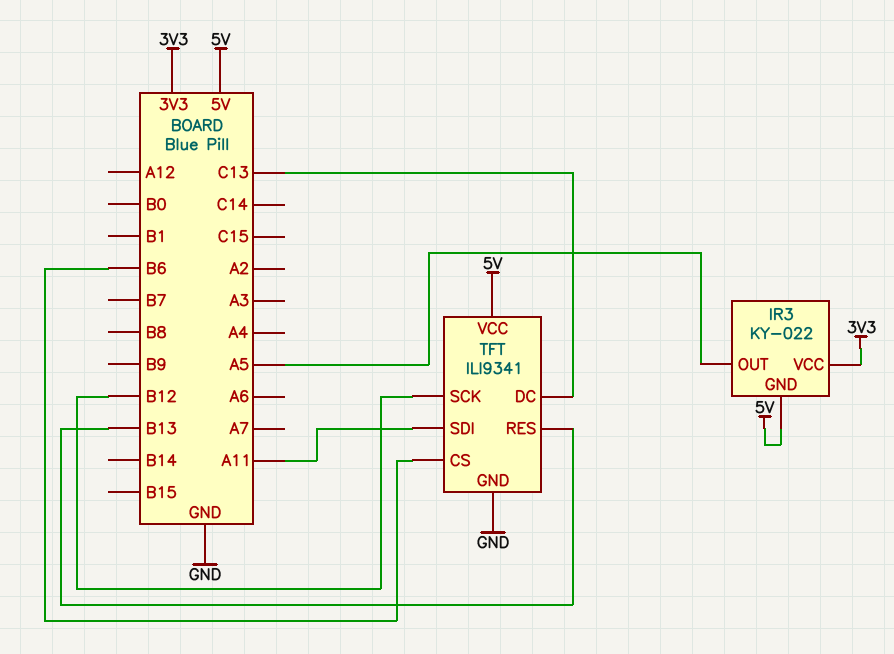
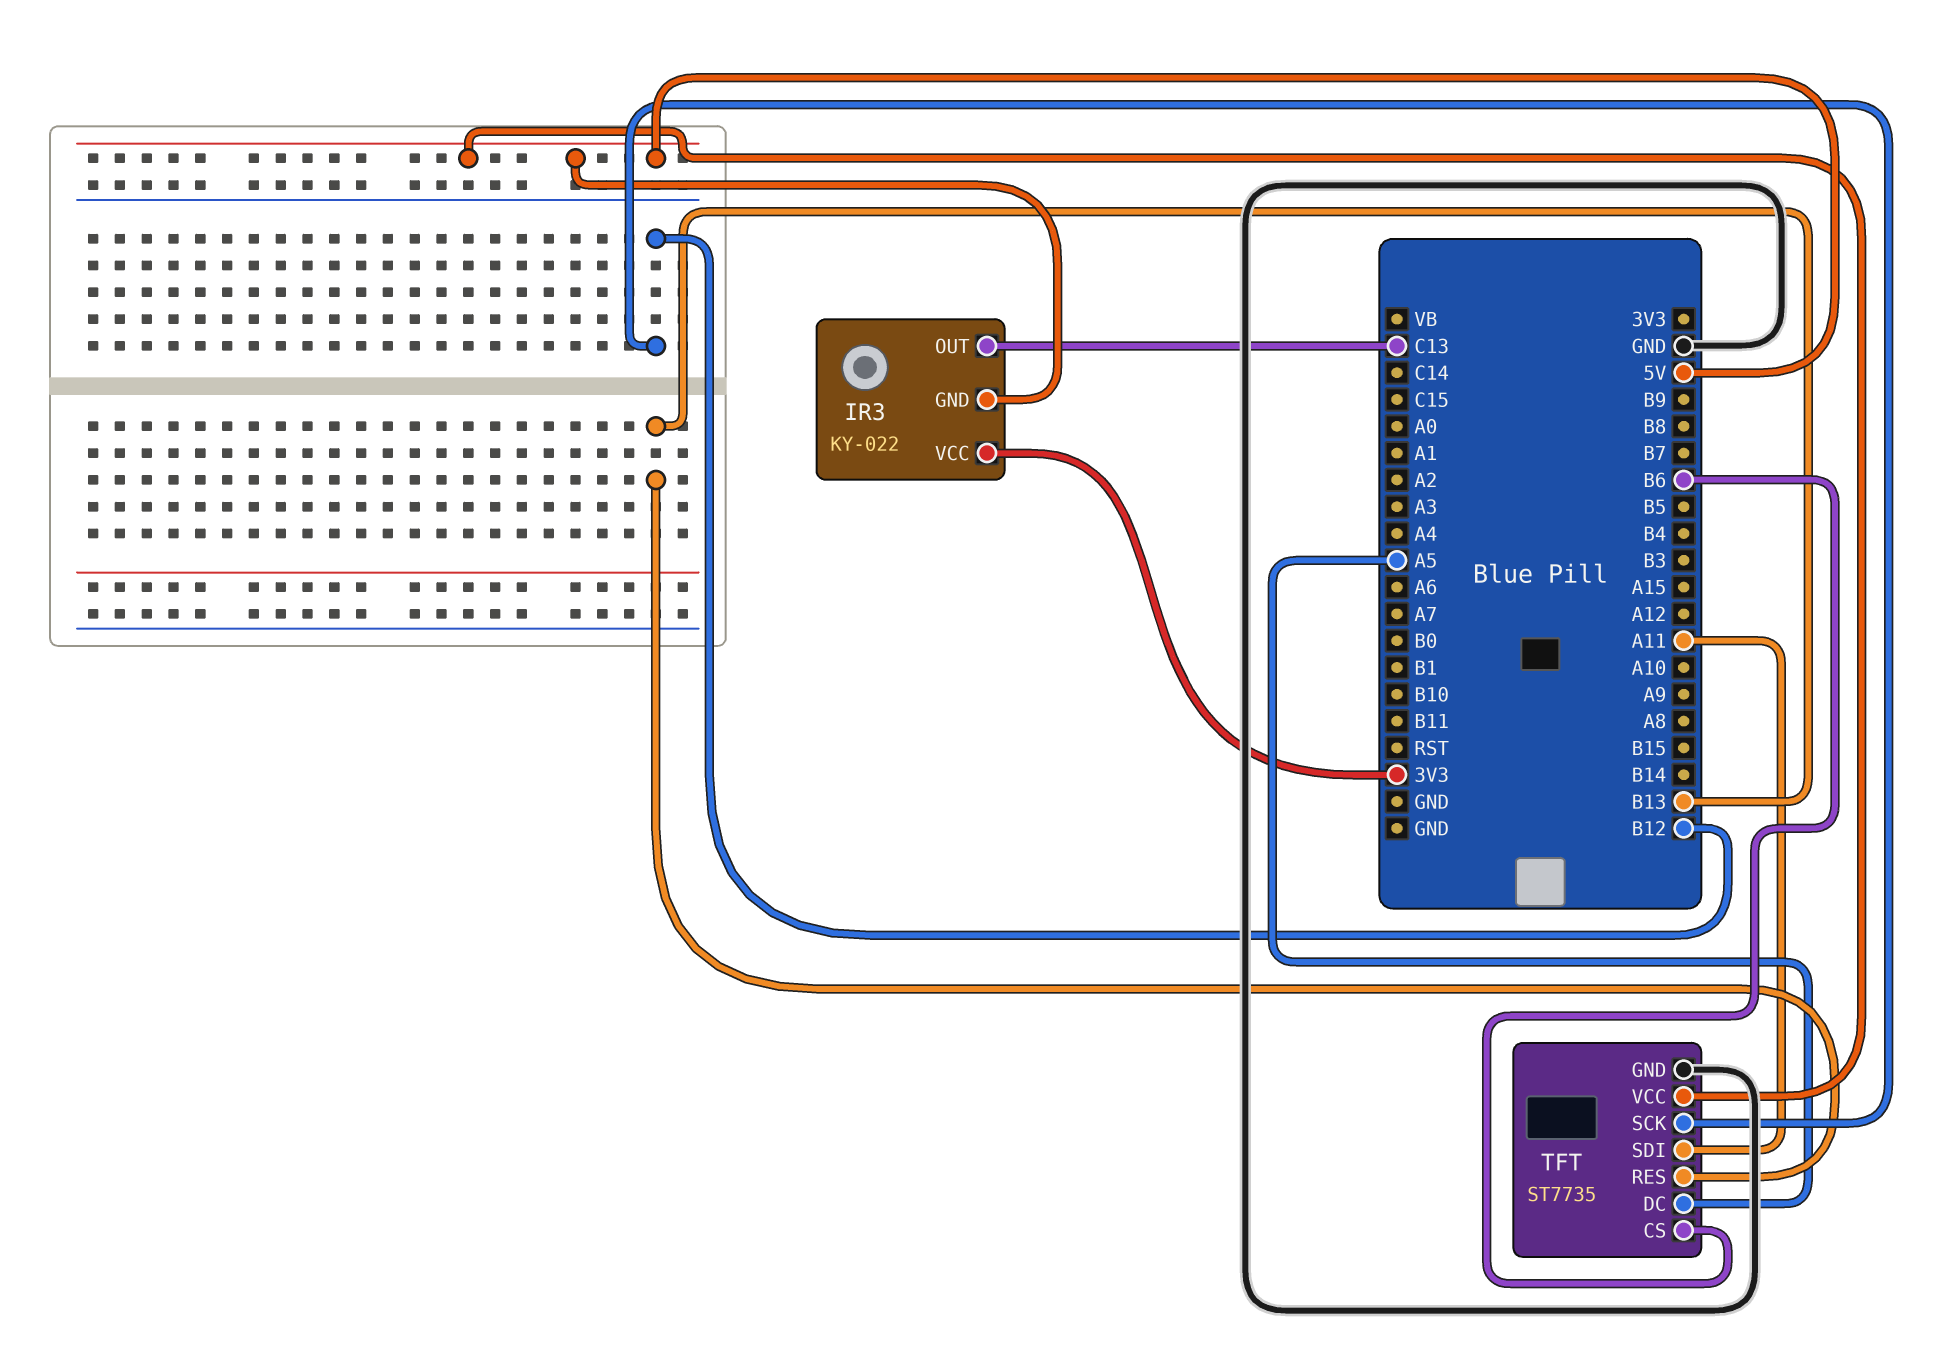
IR3 pin OUT: A5 -> C13
TFT: ILI9341 -> ST7735
TFT pin DC: C13 -> A5

